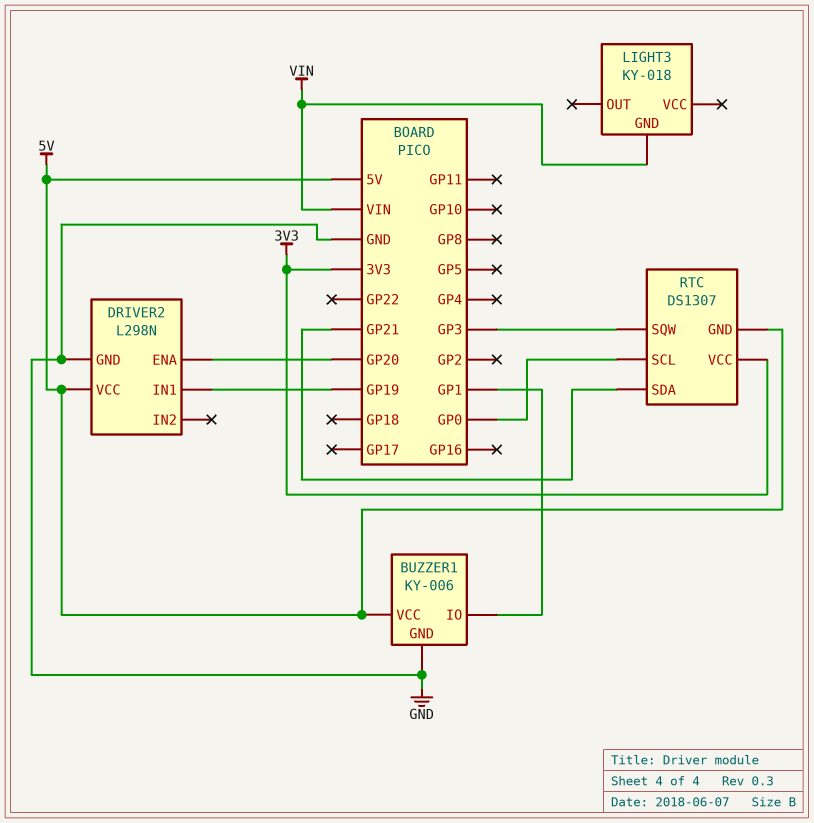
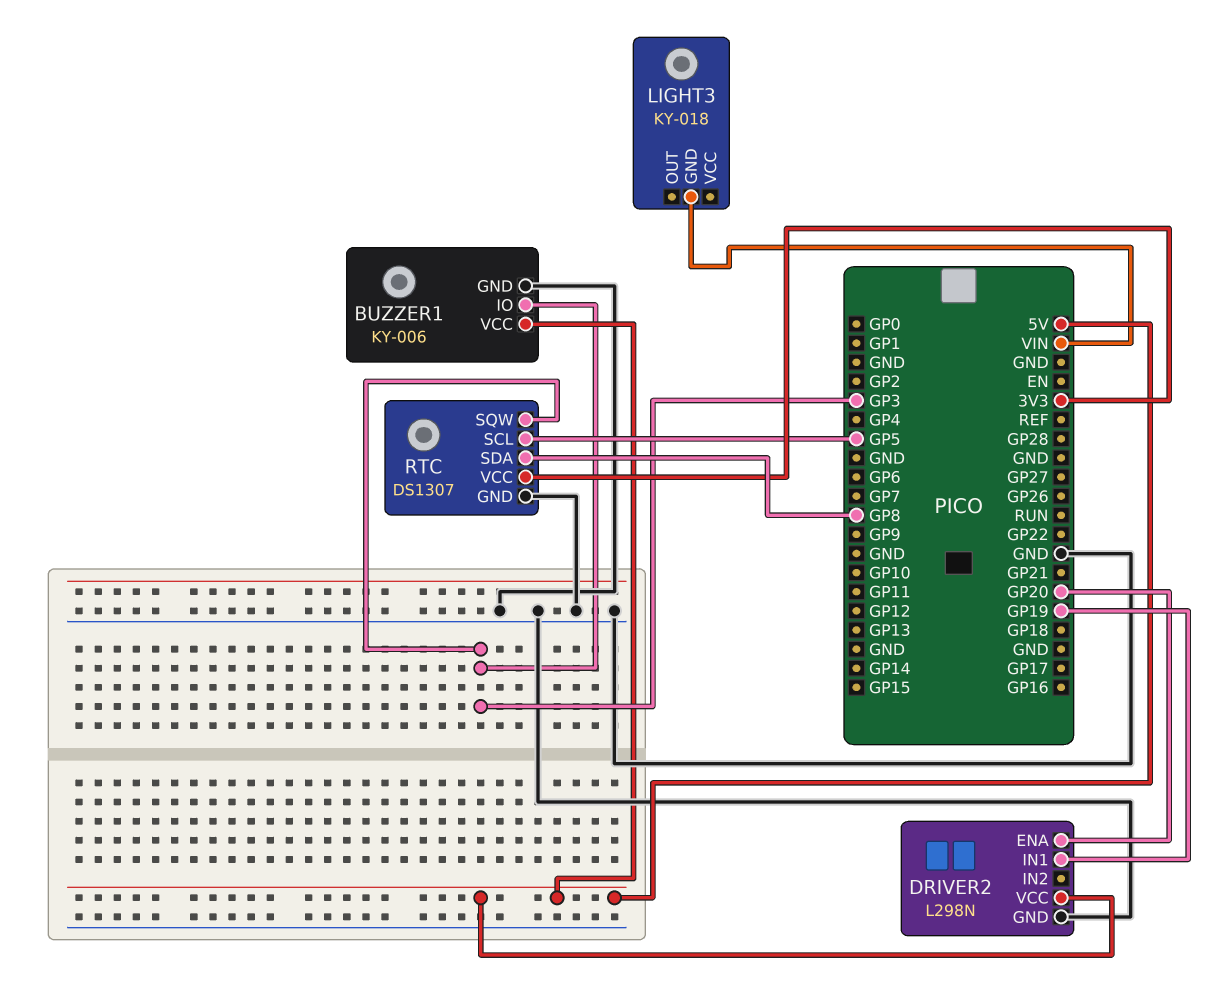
BUZZER1 pin IO: GP1 -> GP3
RTC pin GND: 5V -> GND
RTC pin SCL: GP0 -> GP5
RTC pin SDA: GP21 -> GP8

